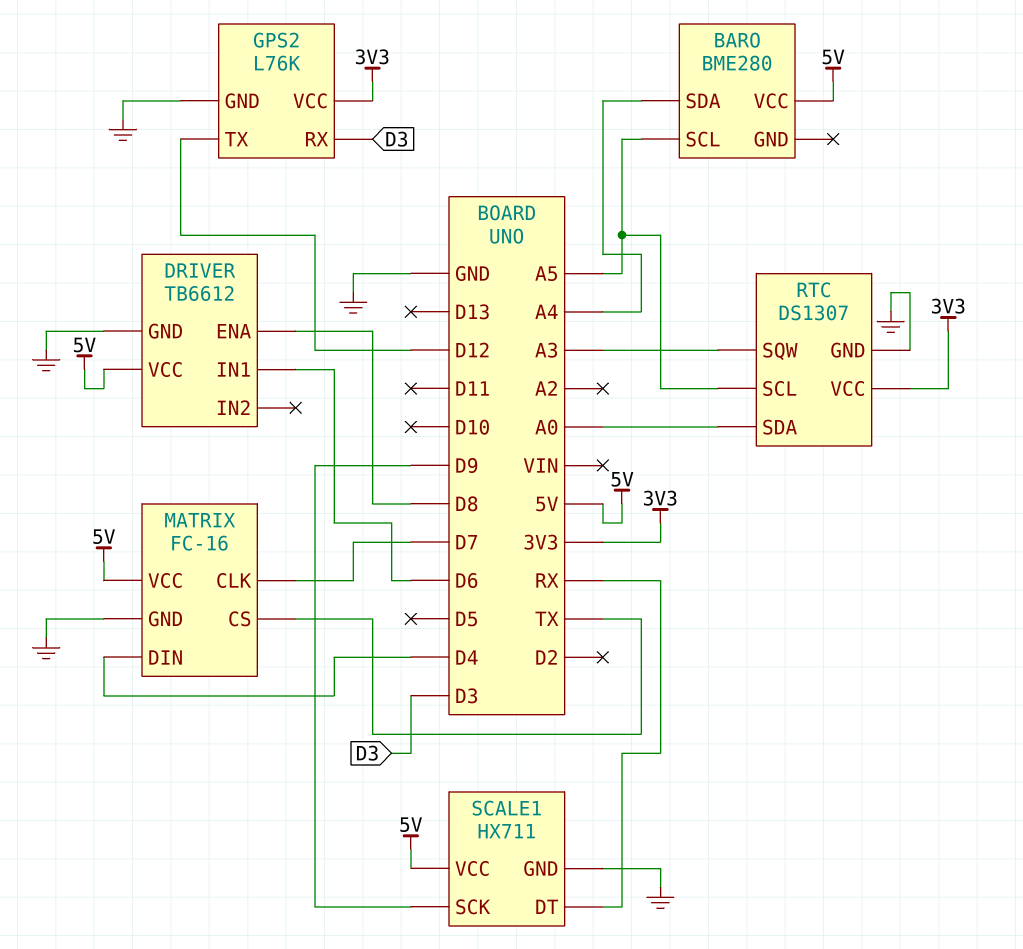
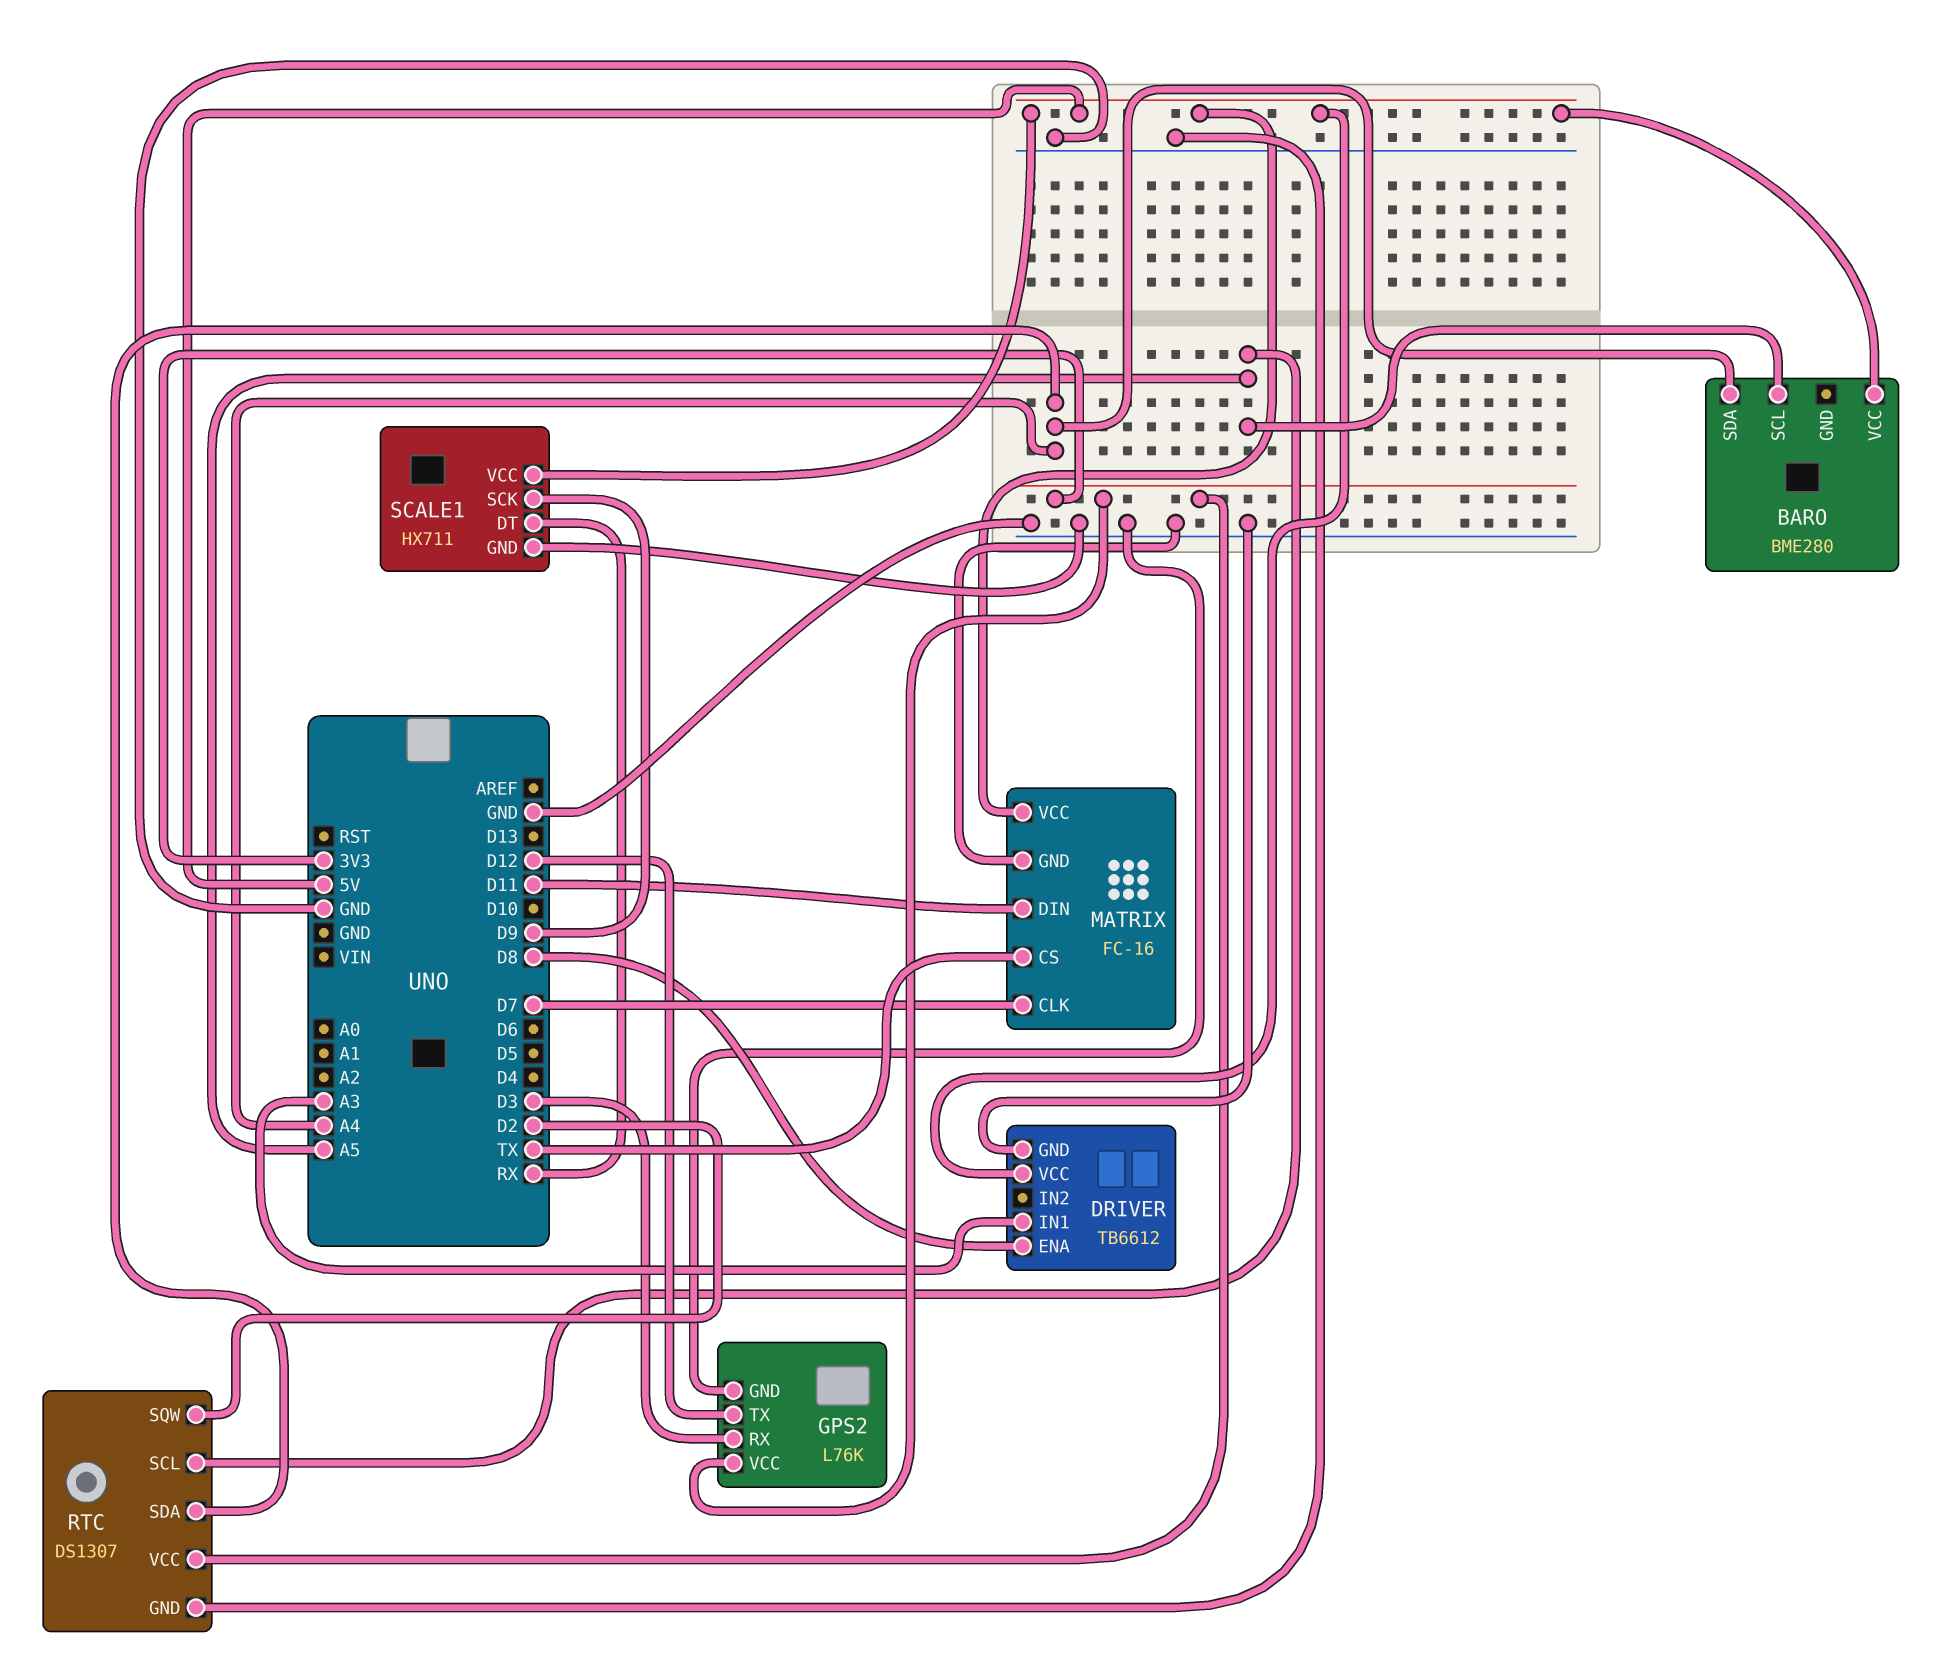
DRIVER pin IN1: D6 -> A3
MATRIX pin DIN: D4 -> D11
RTC pin SDA: A0 -> A4
RTC pin SQW: A3 -> D2

